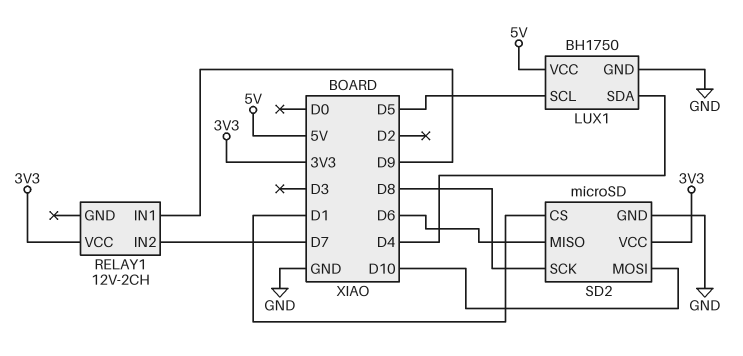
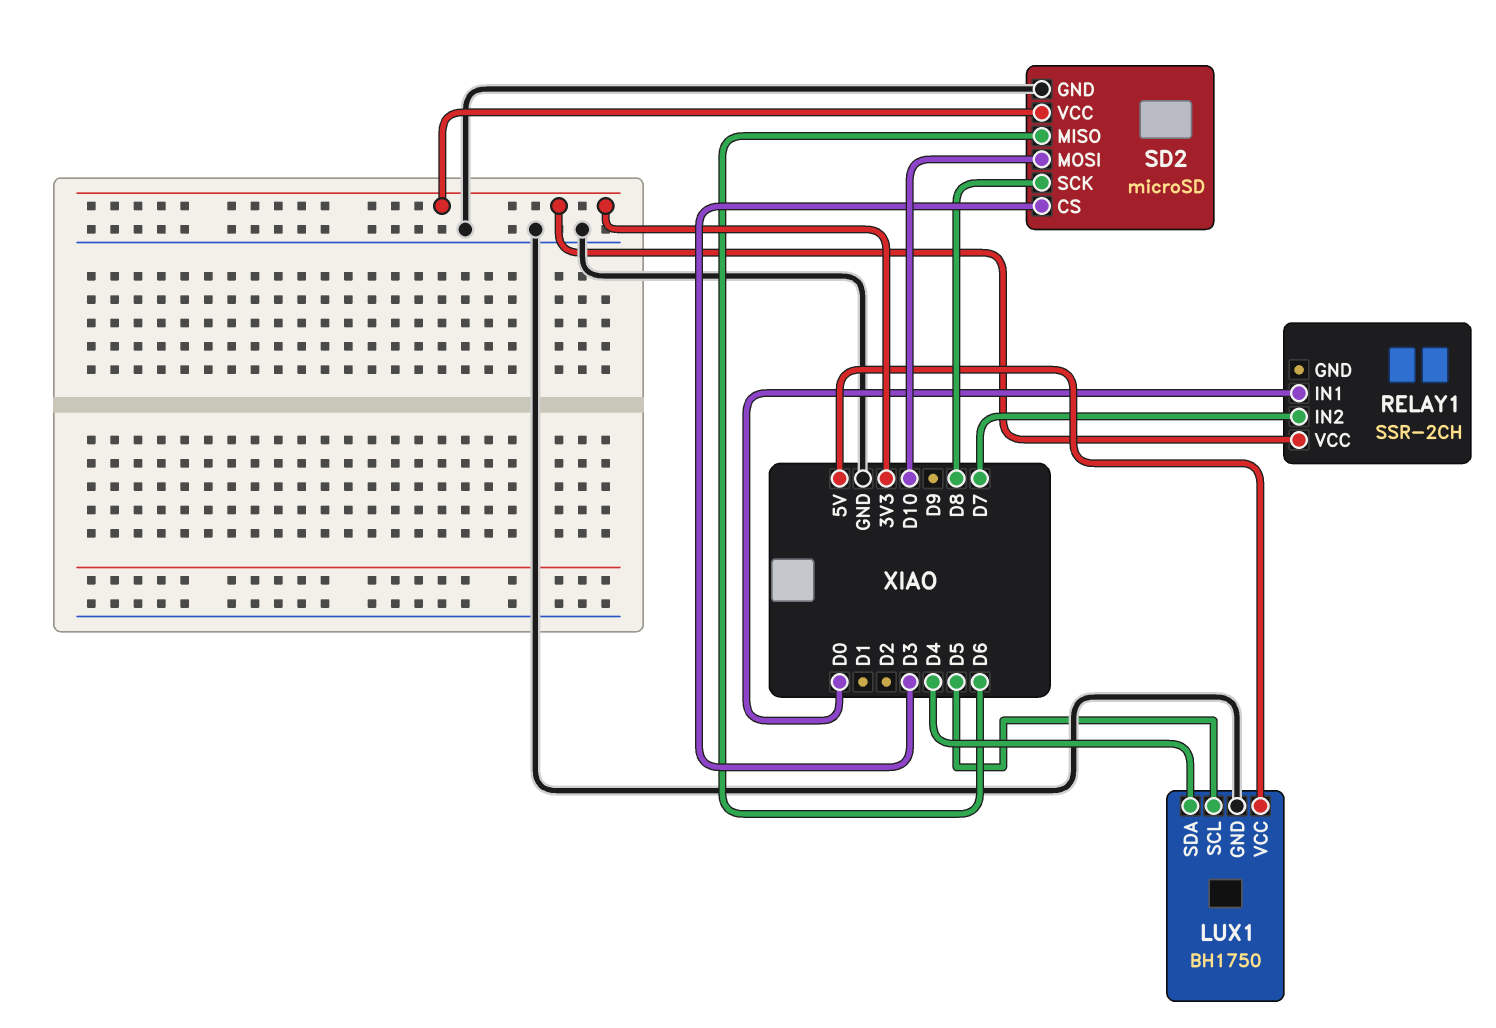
RELAY1: 12V-2CH -> SSR-2CH
RELAY1 pin IN1: D9 -> D0
SD2 pin CS: D1 -> D3

